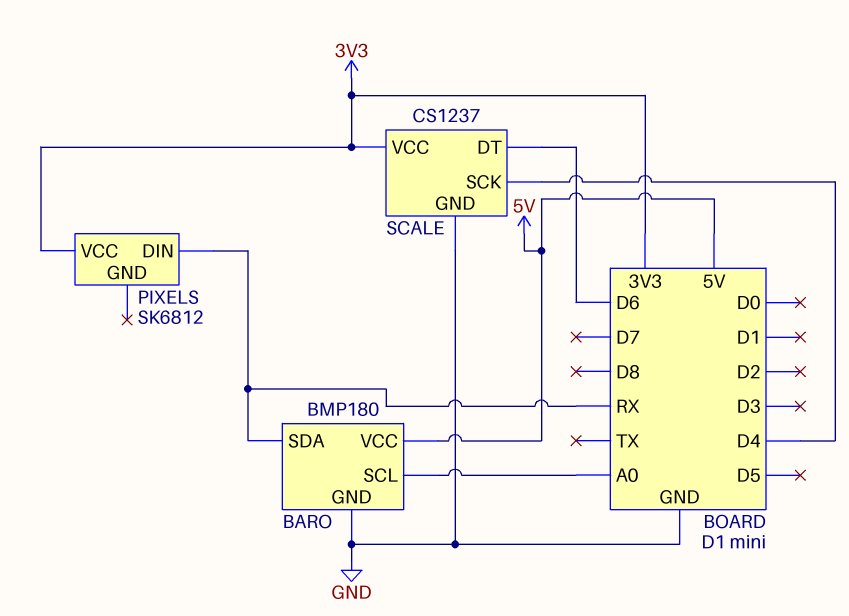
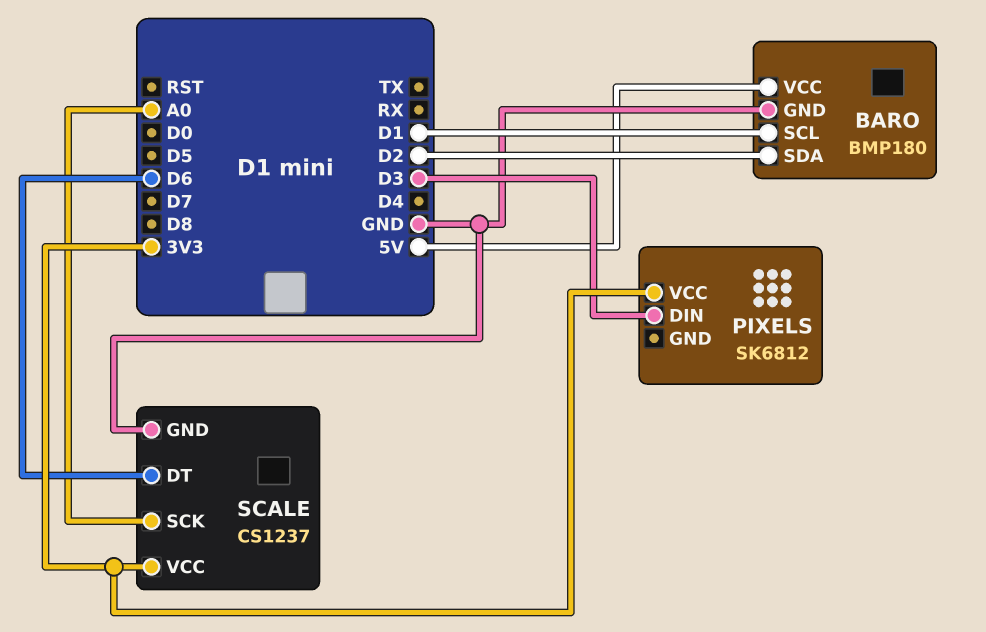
BARO pin SCL: A0 -> D1
BARO pin SDA: RX -> D2
PIXELS pin DIN: RX -> D3
SCALE pin SCK: D4 -> A0

